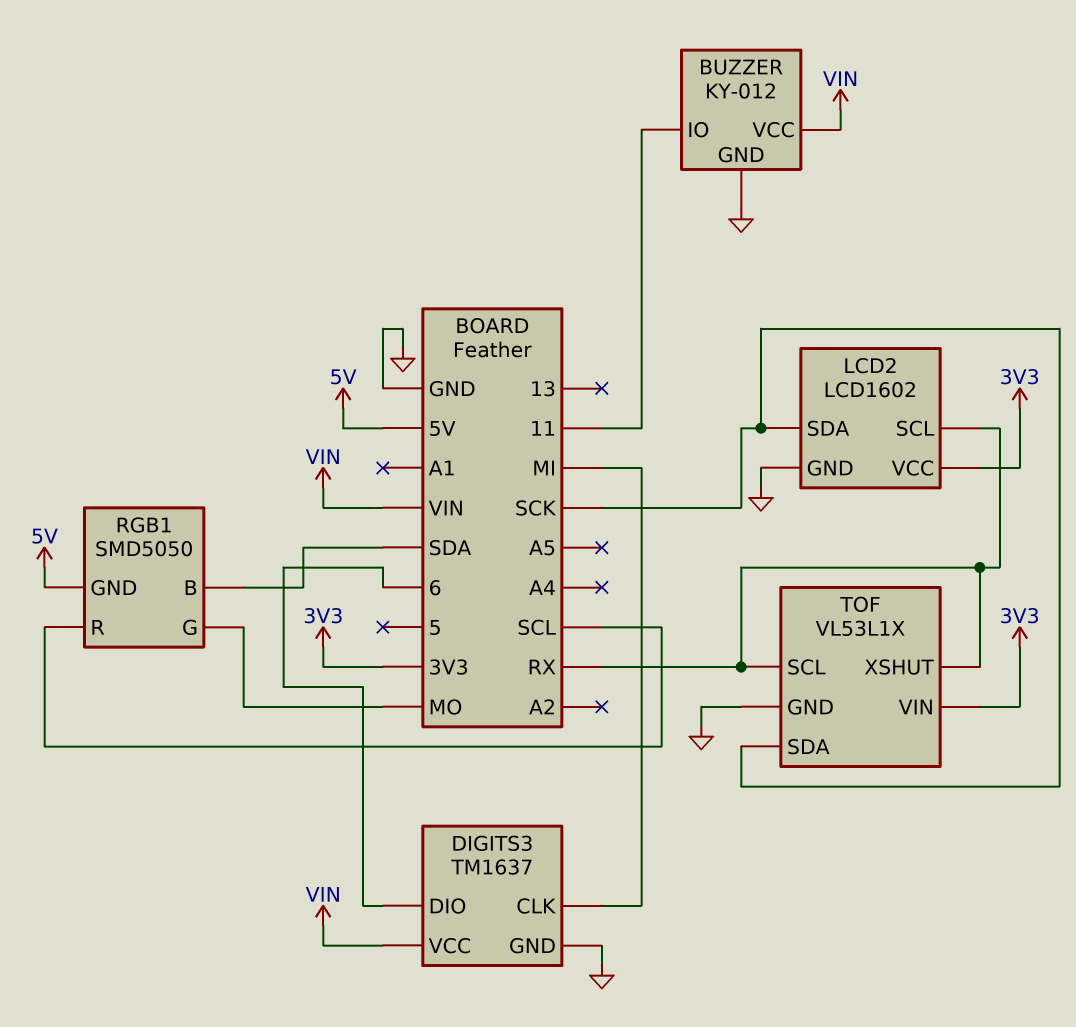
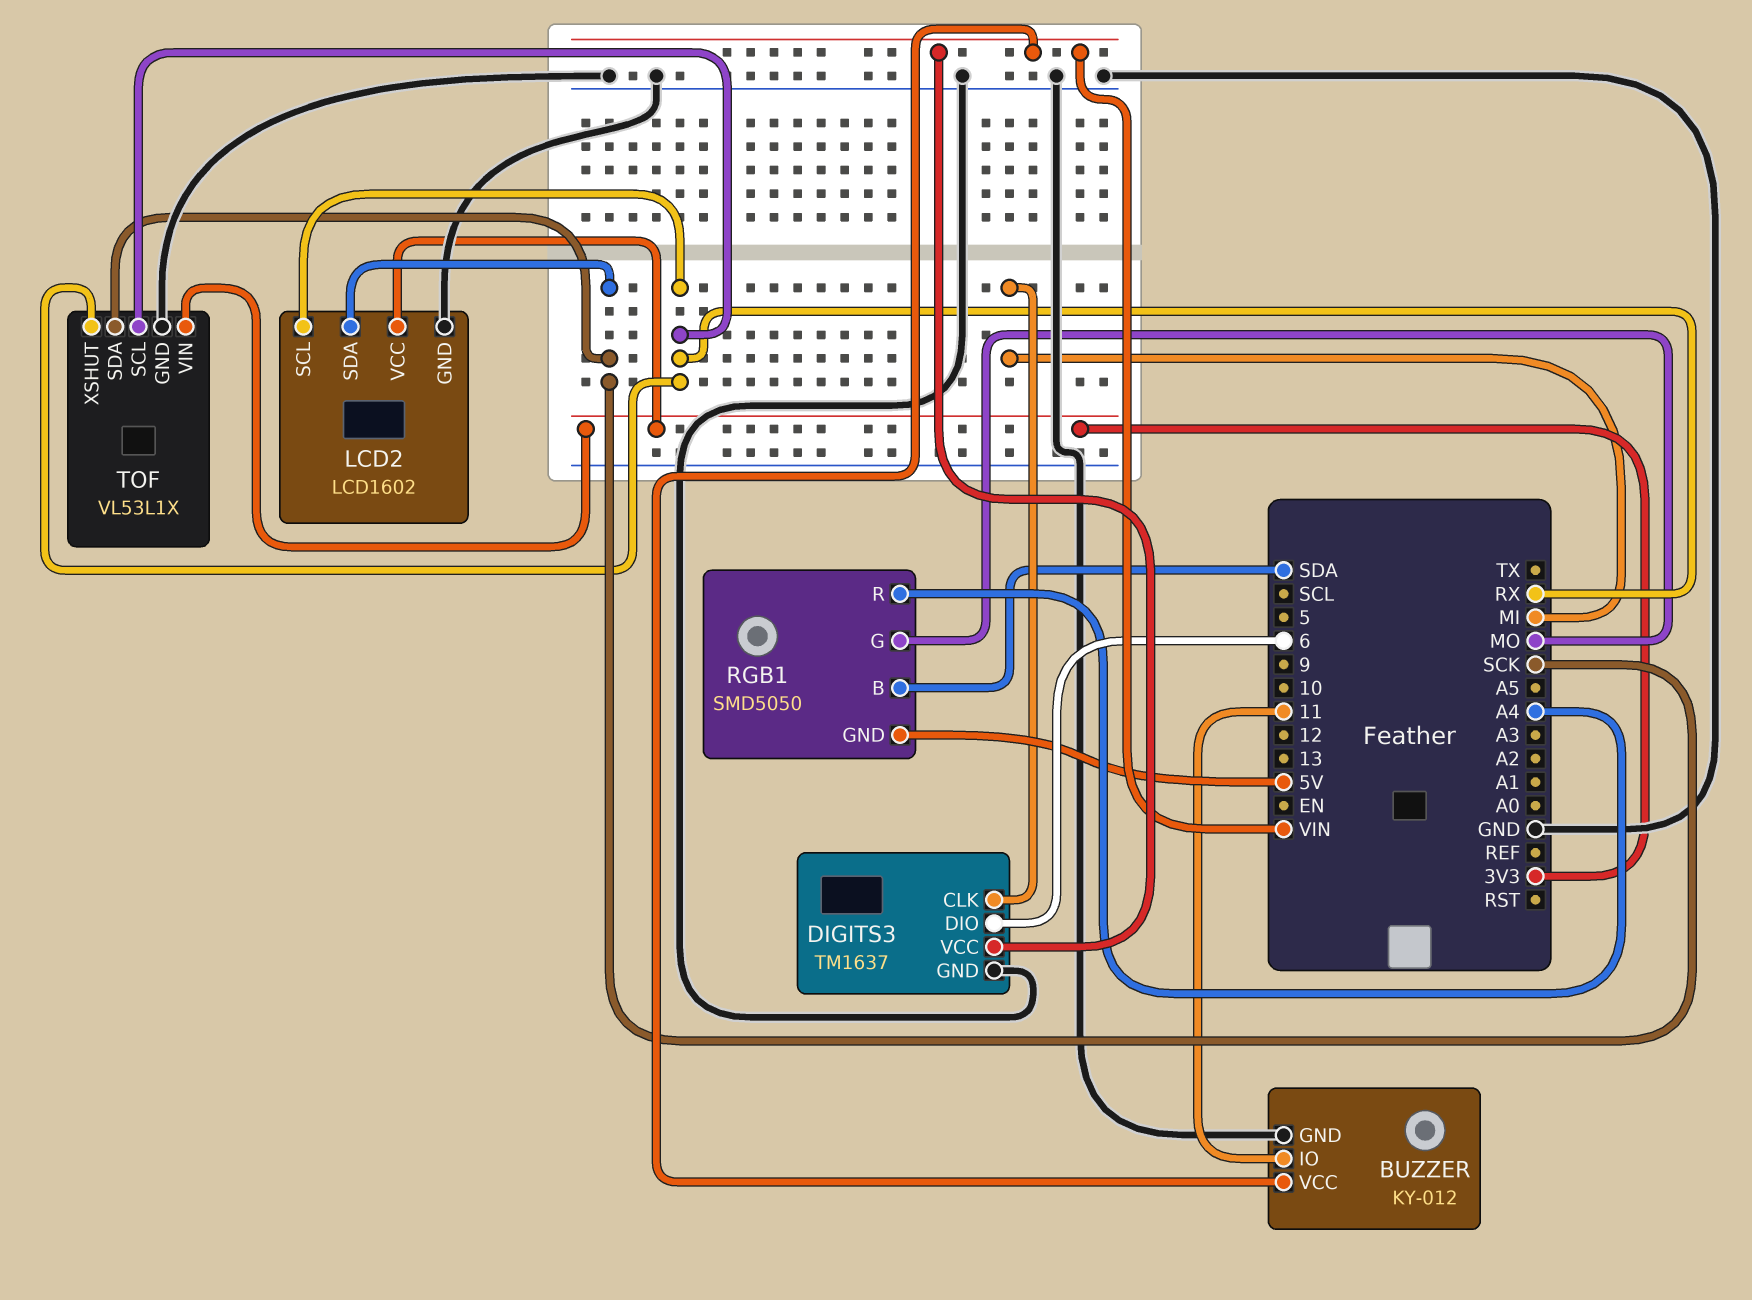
RGB1 pin R: SCL -> A4

